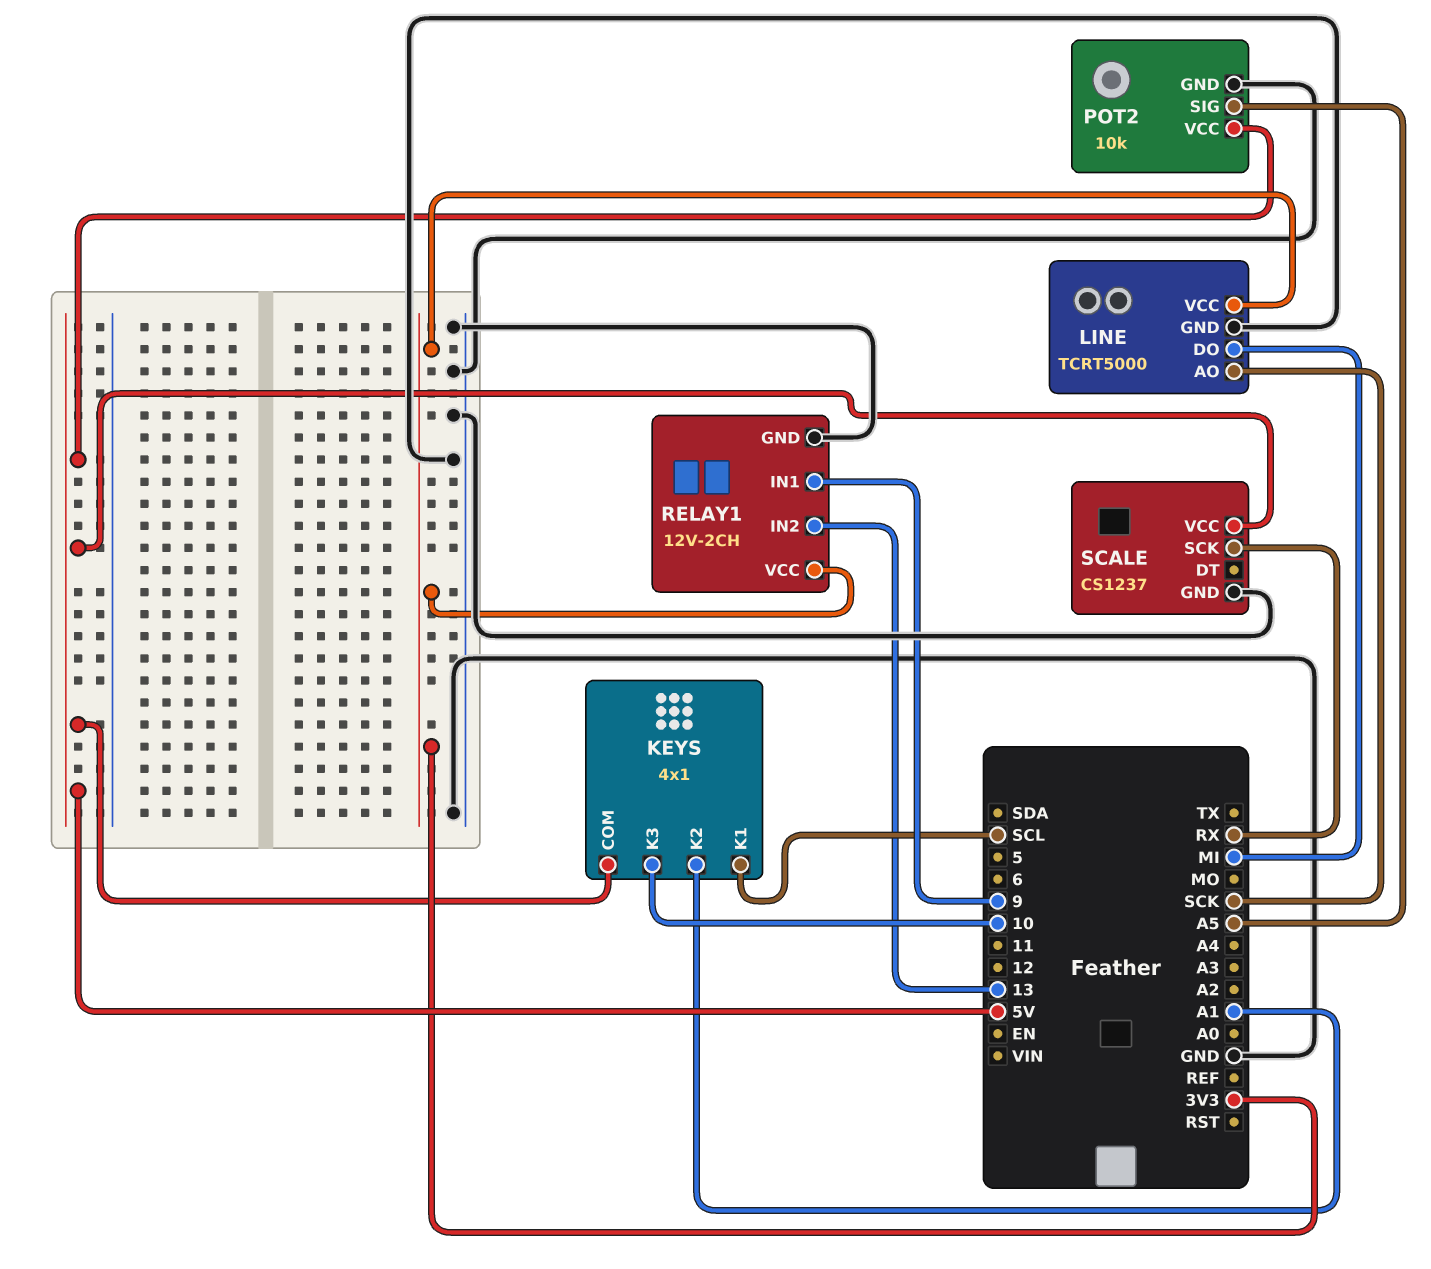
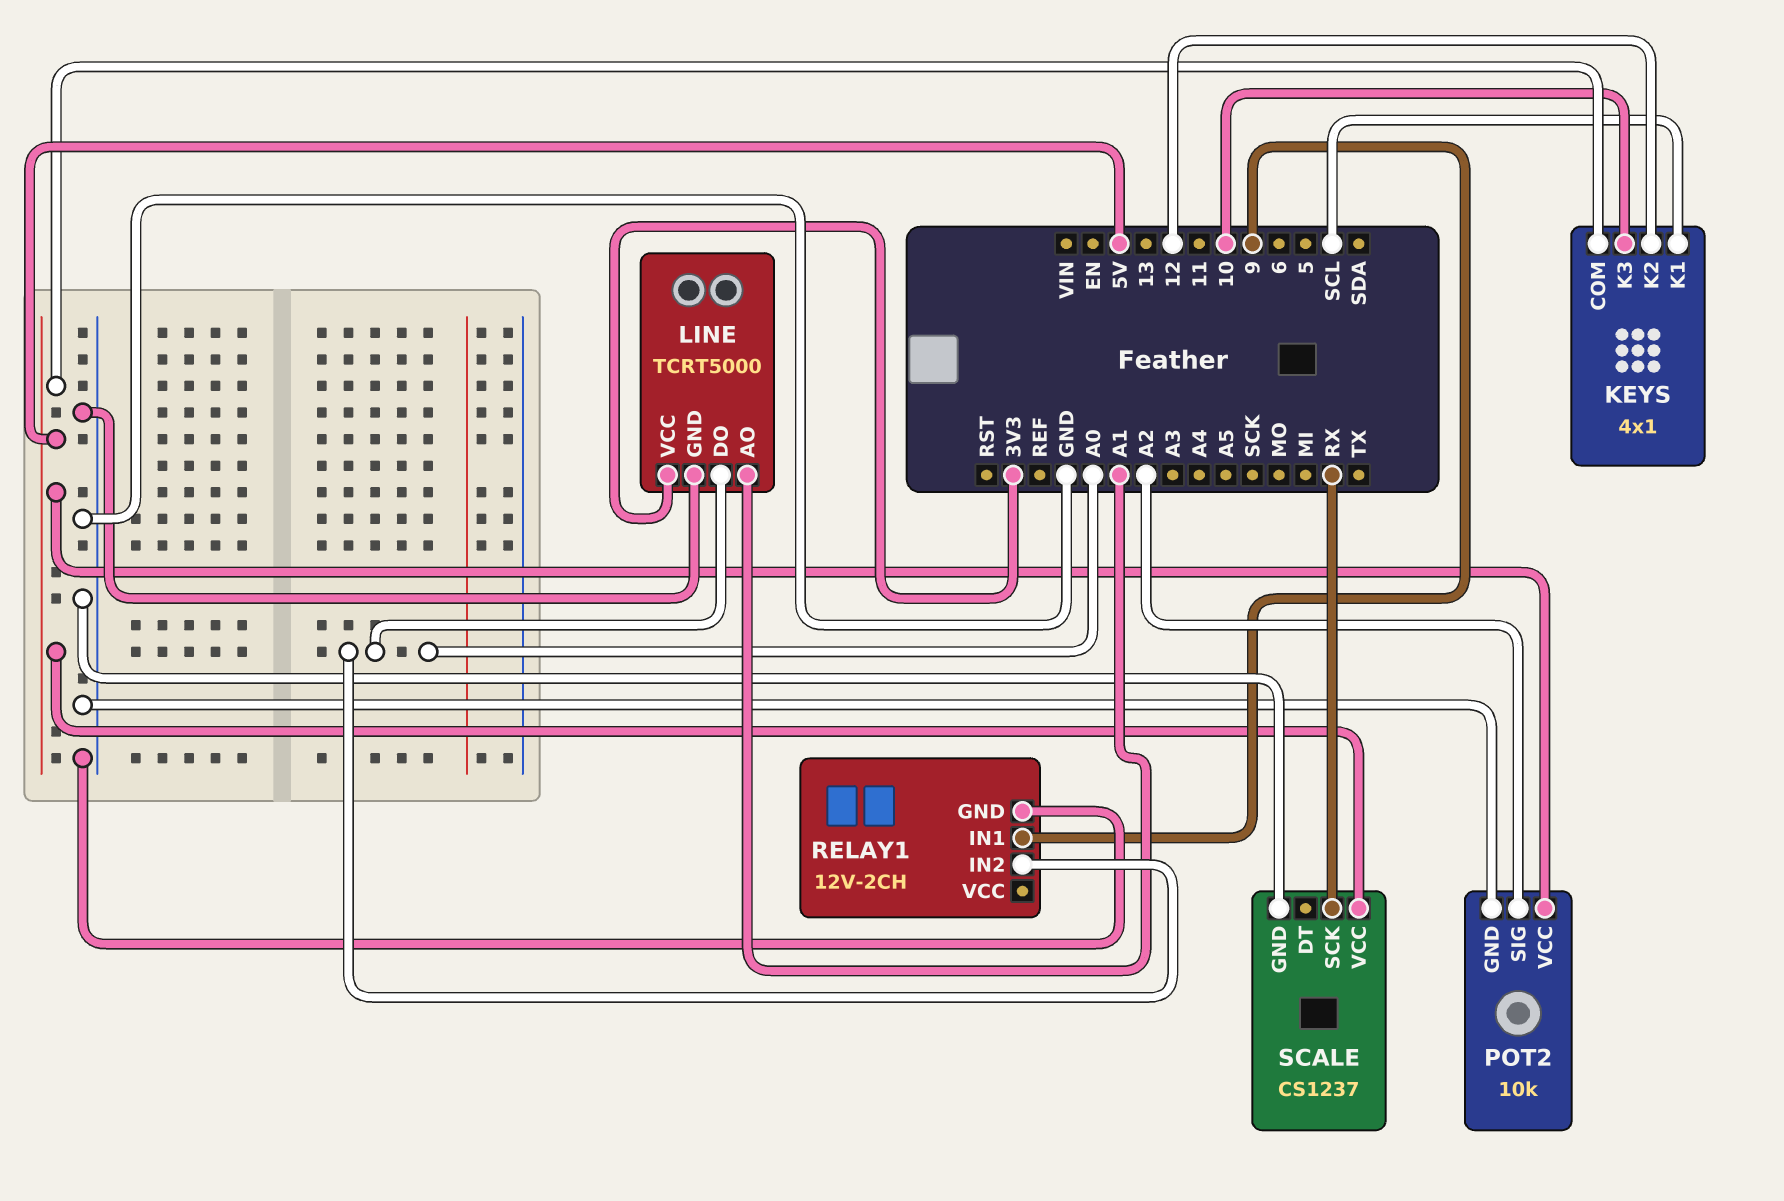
KEYS pin K2: A1 -> 12
LINE pin AO: SCK -> A1
LINE pin DO: MI -> A0
POT2 pin SIG: A5 -> A2
RELAY1 pin IN2: 13 -> A0
RELAY1 pin VCC: 3V3 -> none

